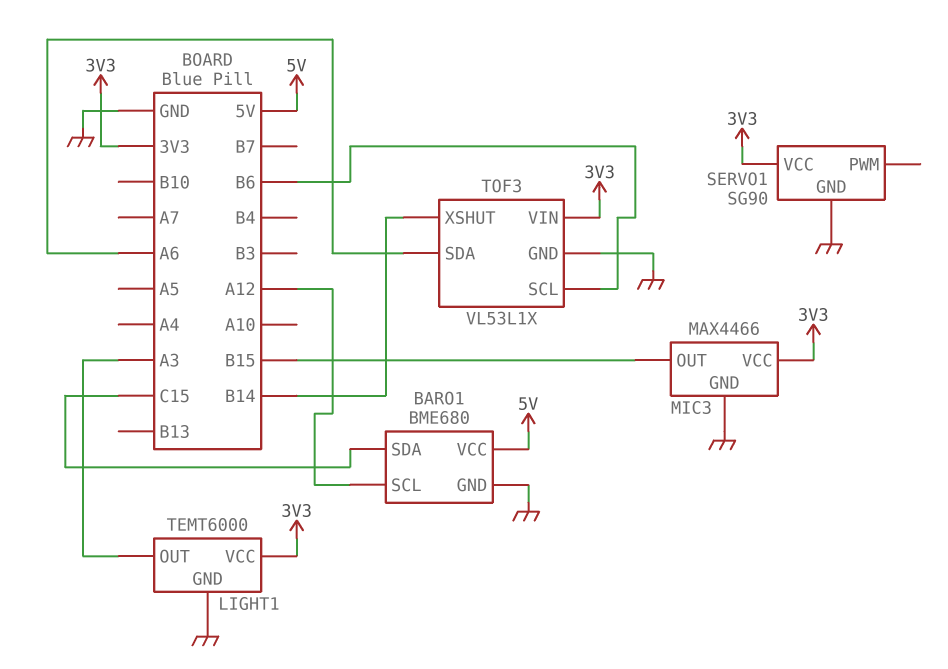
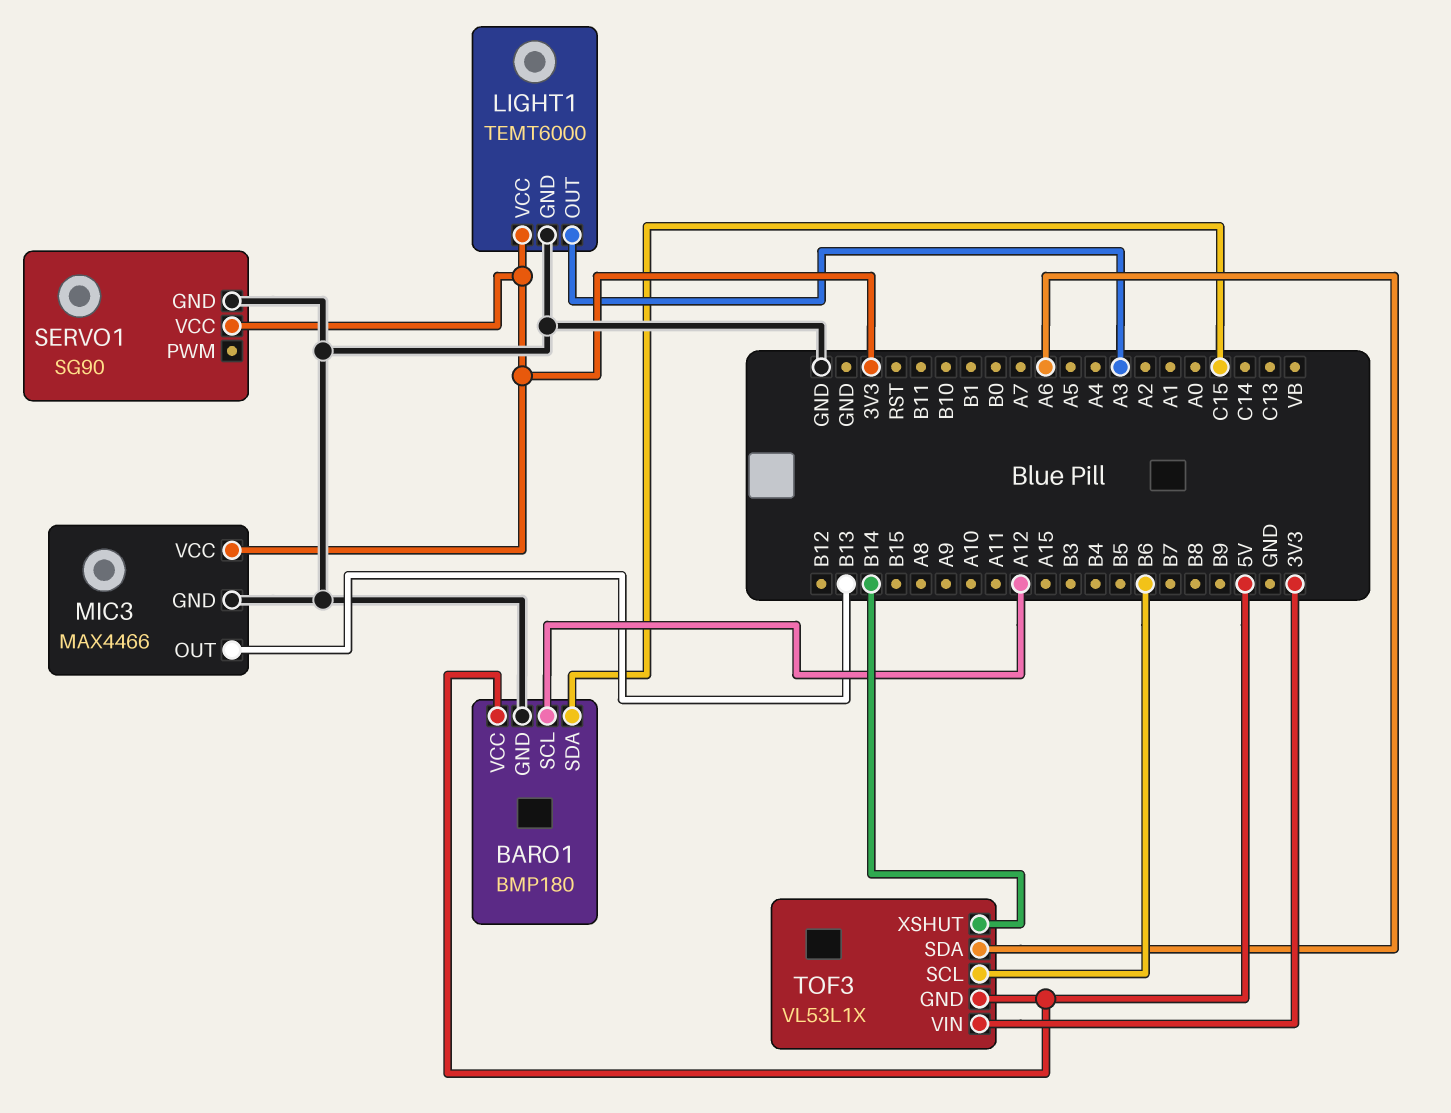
BARO1: BME680 -> BMP180
MIC3 pin OUT: B15 -> B13
TOF3 pin GND: GND -> 5V

